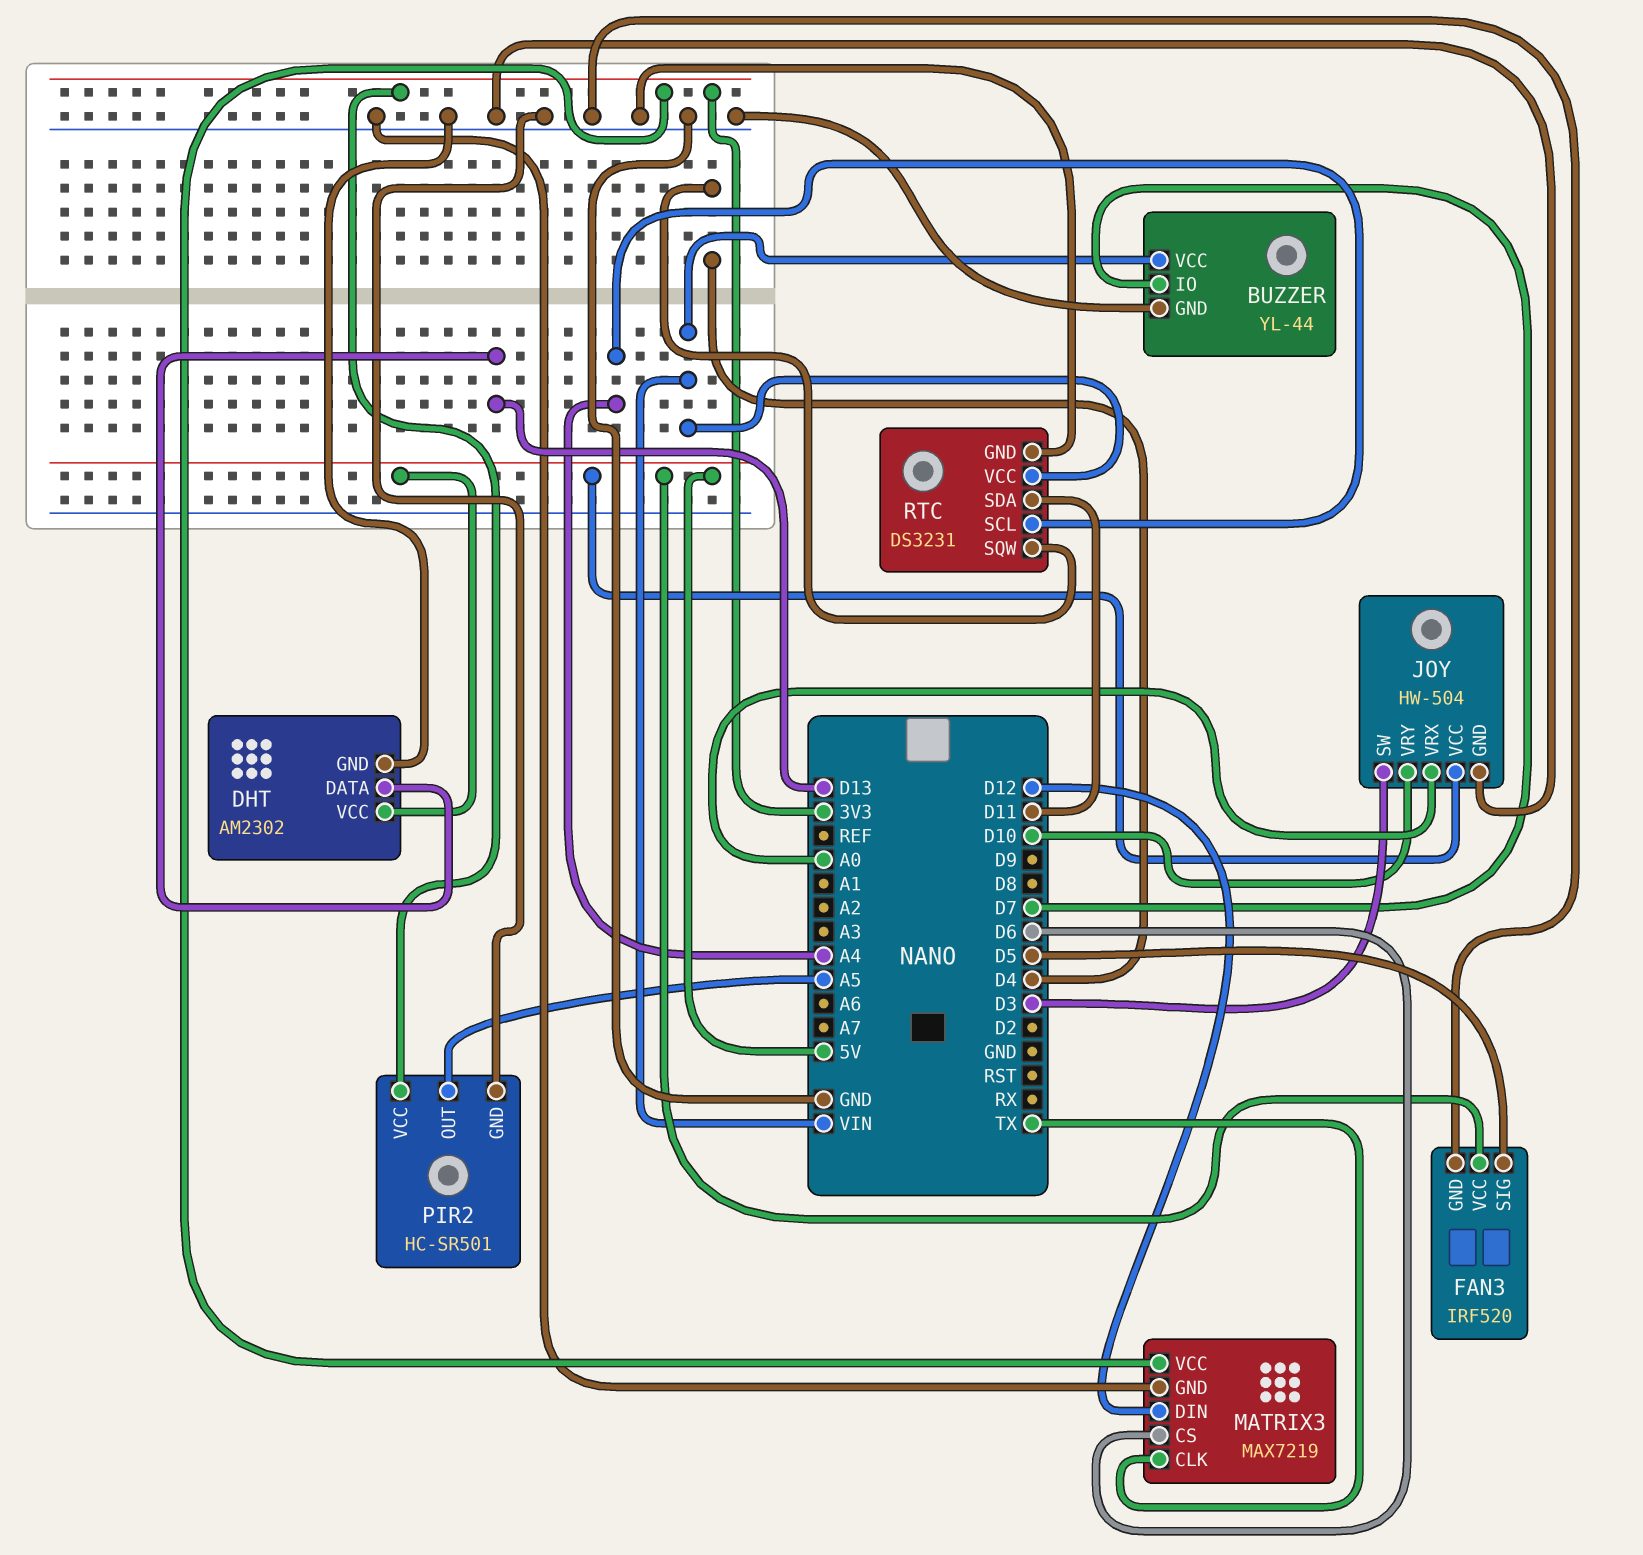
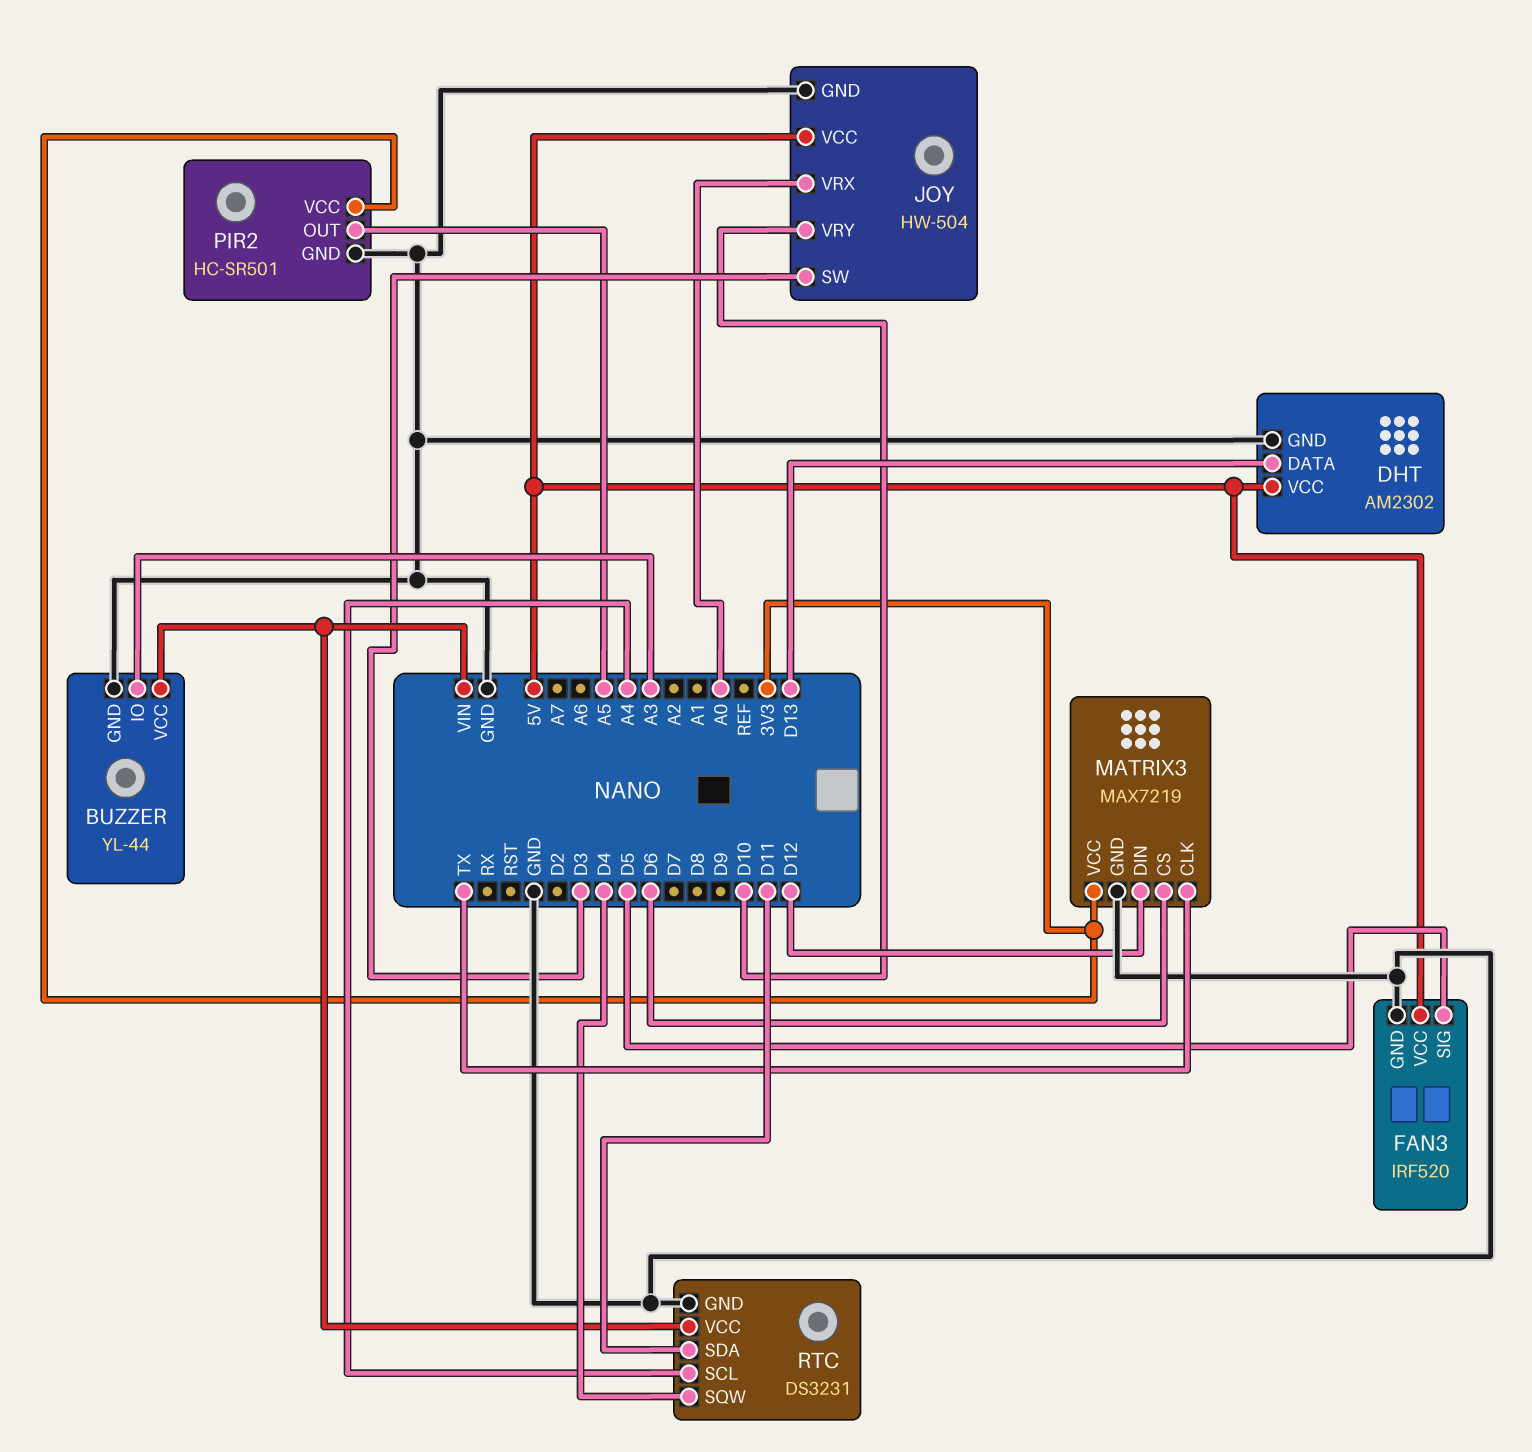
BUZZER pin IO: D7 -> A3

